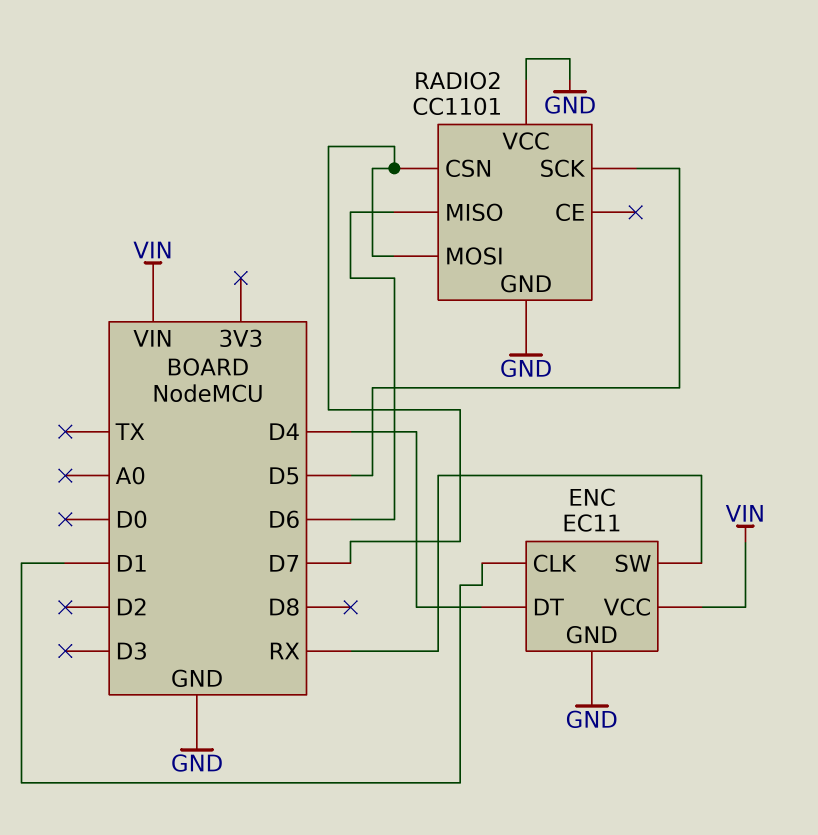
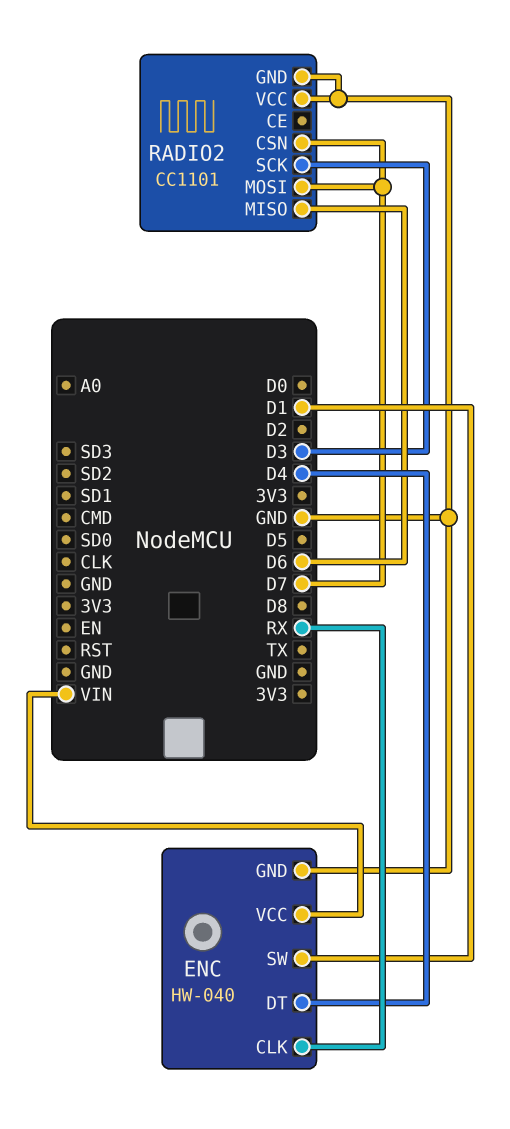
ENC: EC11 -> HW-040
ENC pin CLK: D1 -> RX
ENC pin SW: RX -> D1
RADIO2 pin SCK: D5 -> D3

